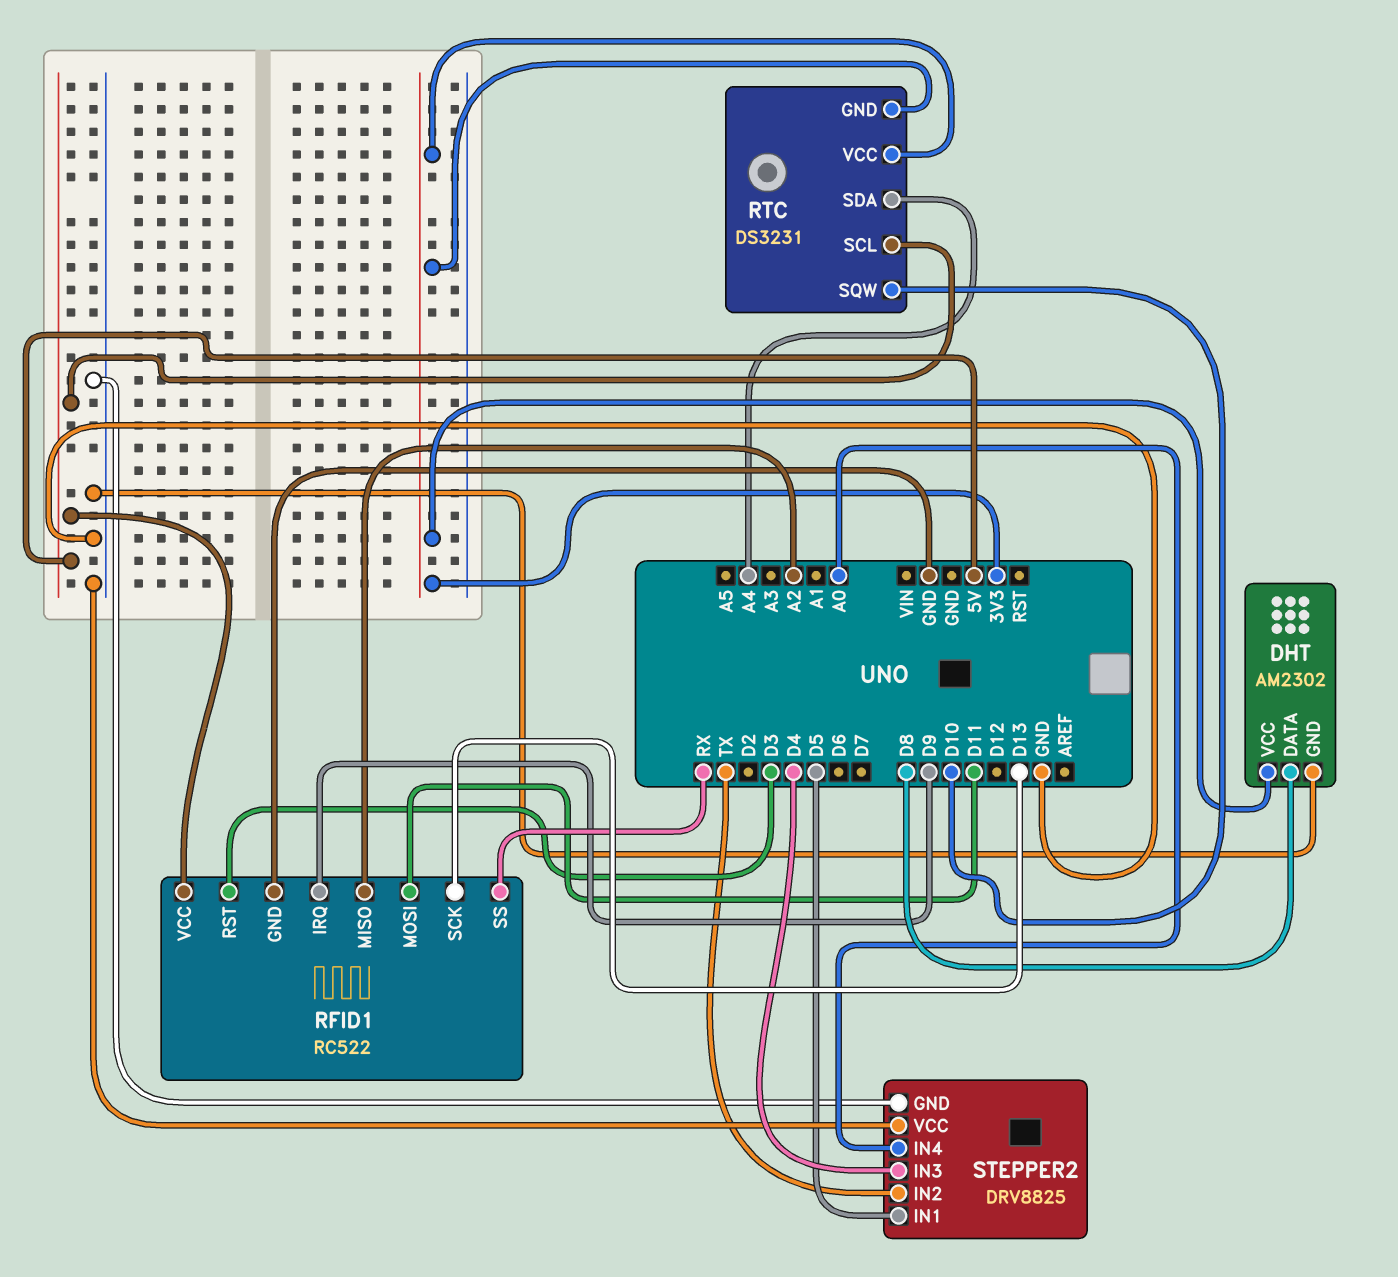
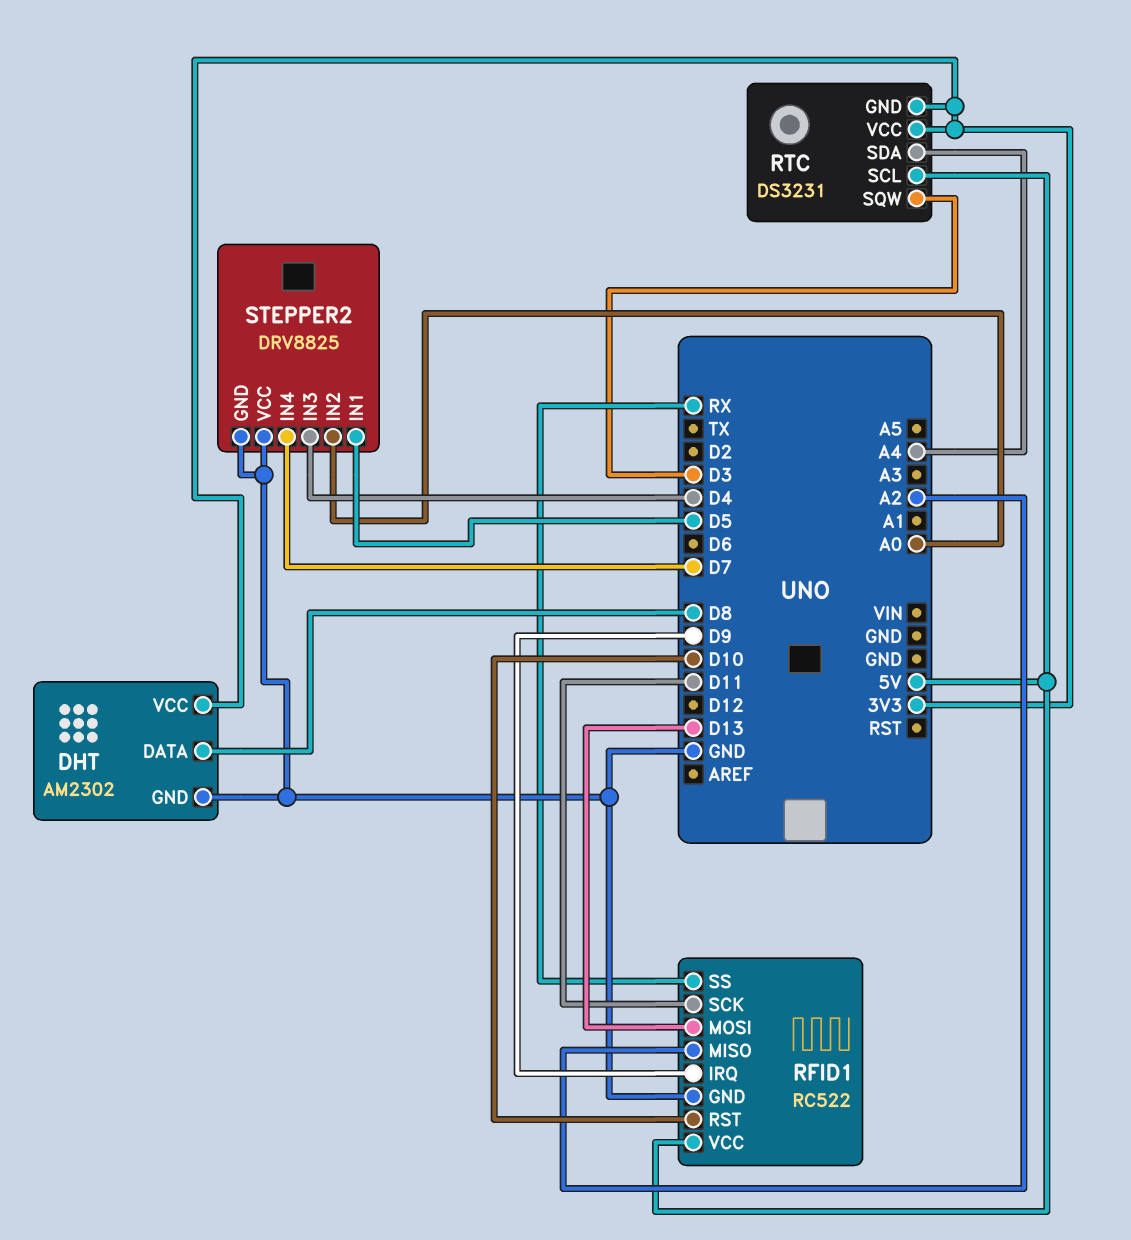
RFID1 pin MOSI: D11 -> D13
RFID1 pin RST: D3 -> D10
RFID1 pin SCK: D13 -> D11
RTC pin SQW: D10 -> D3
STEPPER2 pin IN2: TX -> A0
STEPPER2 pin IN4: A0 -> D7

